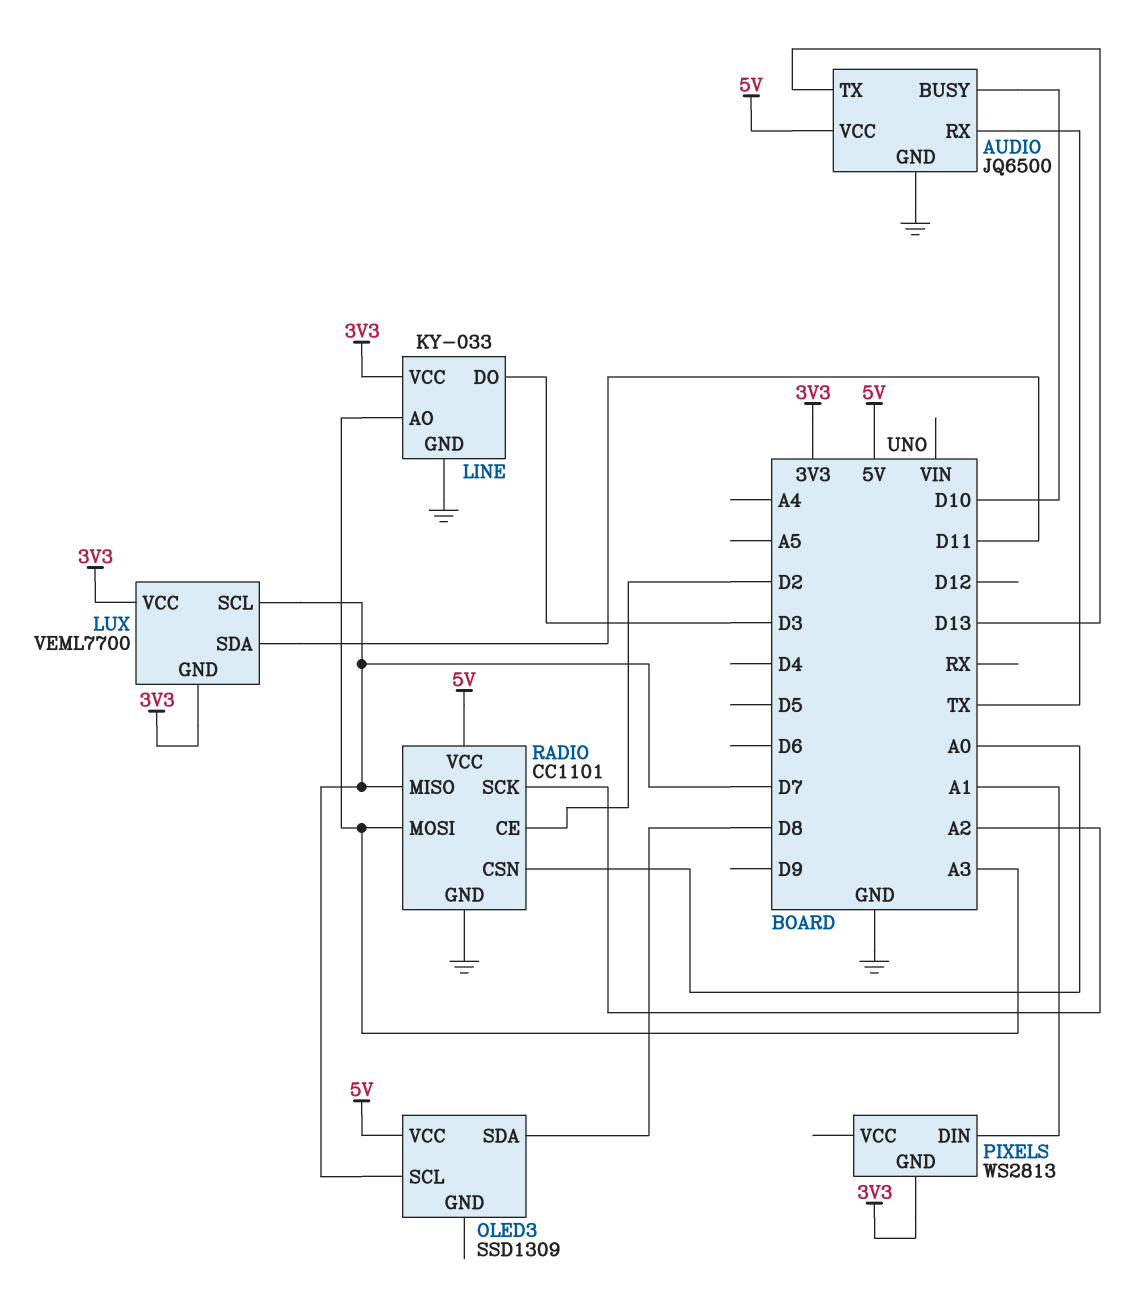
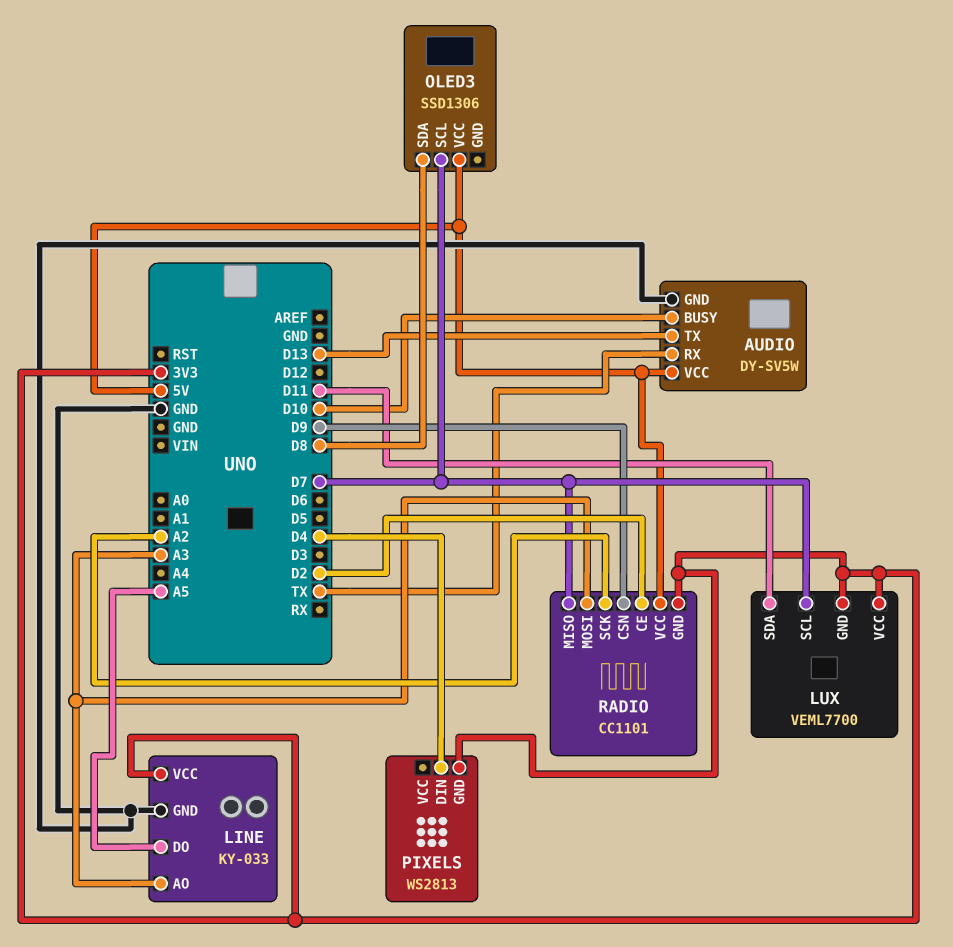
AUDIO: JQ6500 -> DY-SV5W
LINE pin DO: D3 -> A5
OLED3: SSD1309 -> SSD1306
PIXELS pin DIN: A1 -> D4
RADIO pin CSN: A0 -> D9
RADIO pin GND: GND -> 3V3

